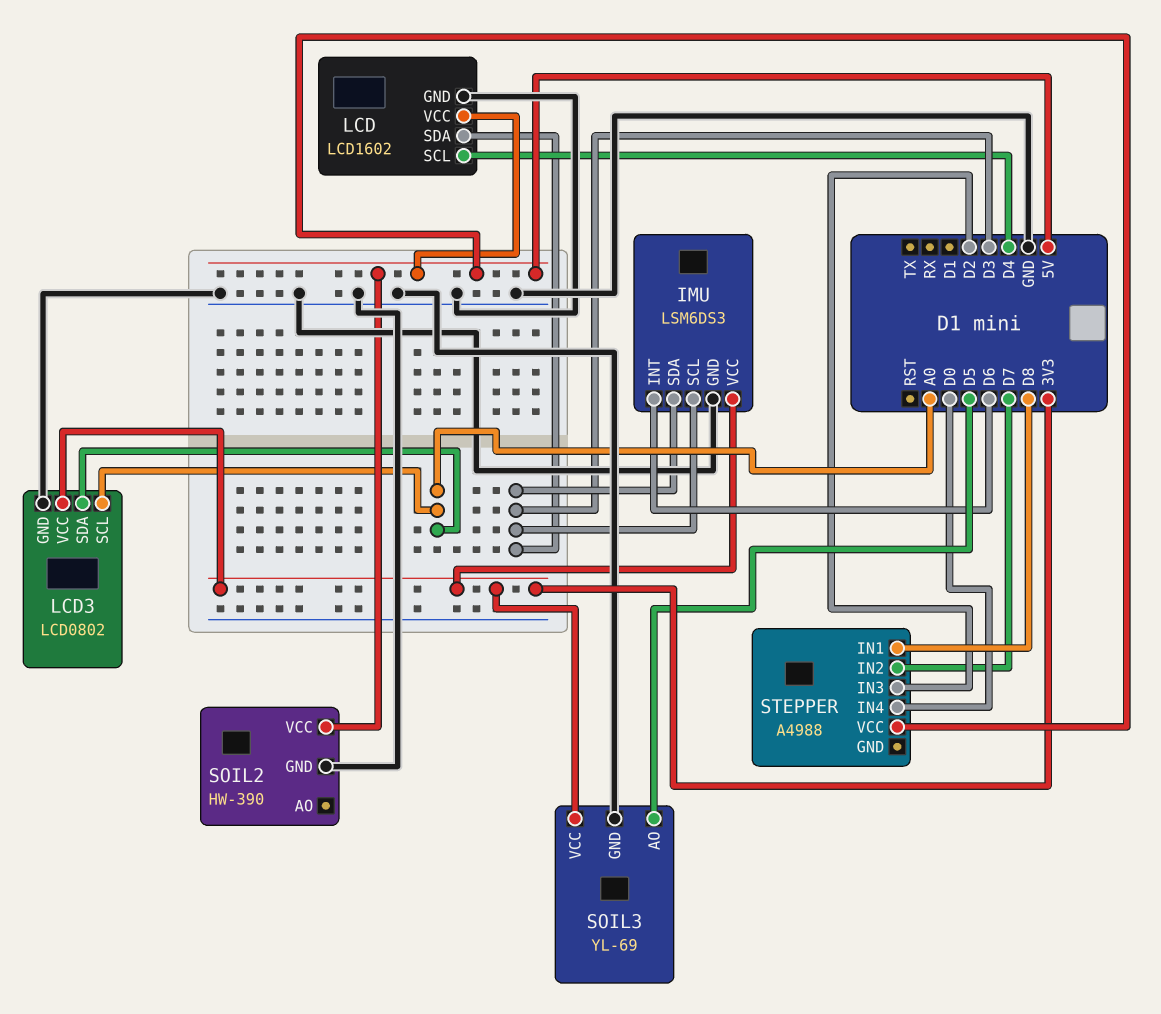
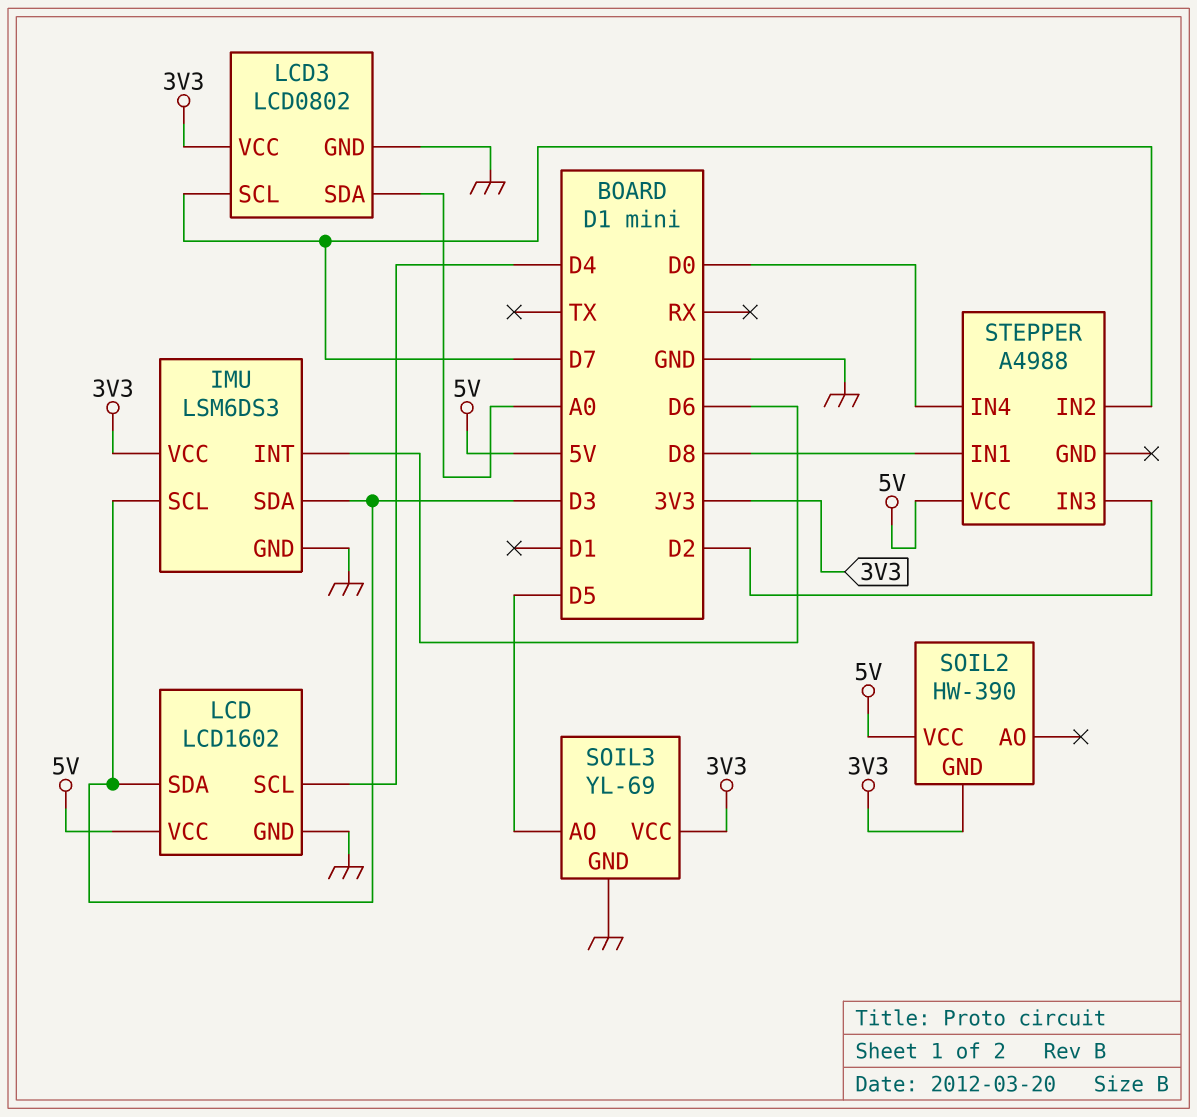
LCD3 pin SCL: A0 -> D7
SOIL2 pin GND: GND -> 3V3

